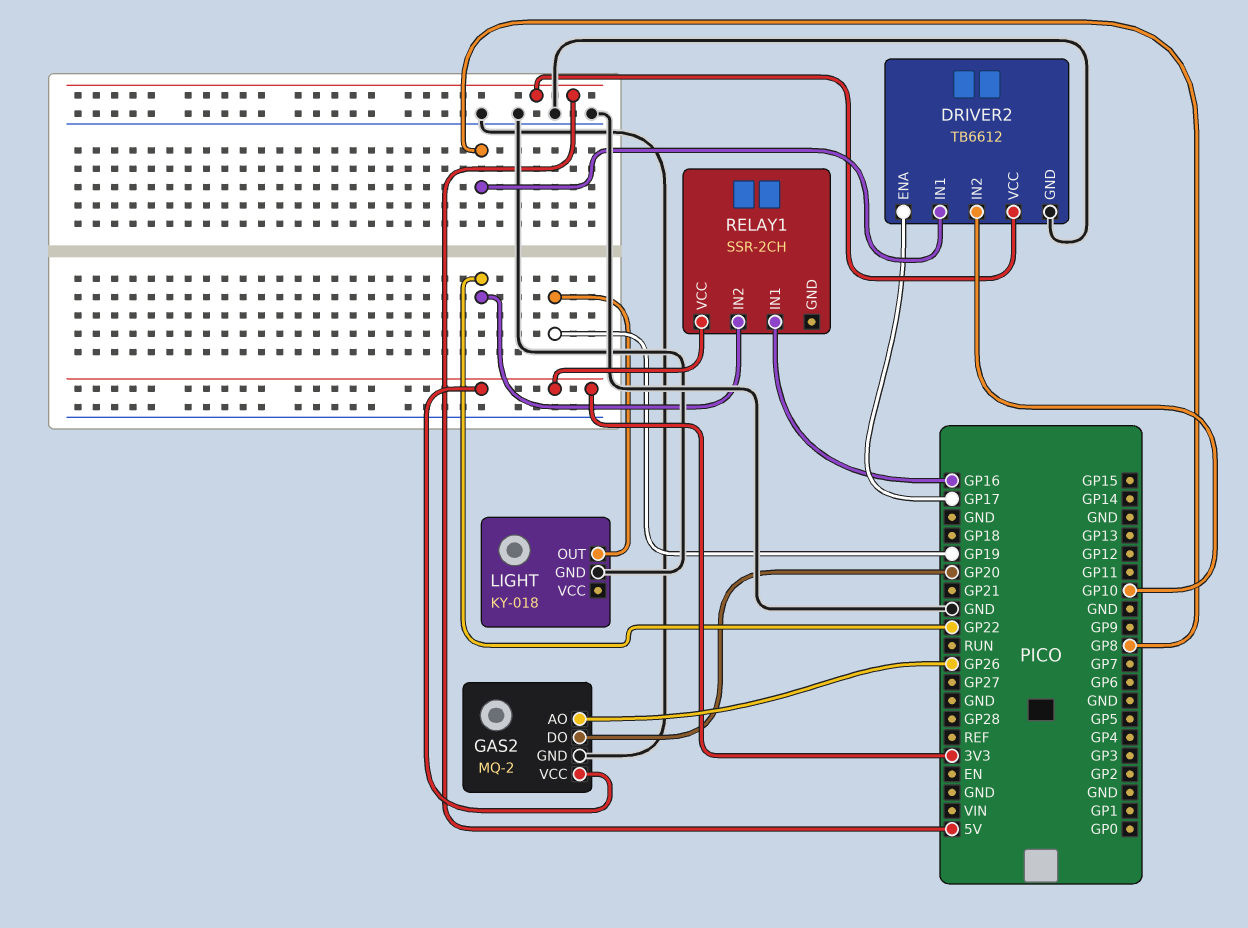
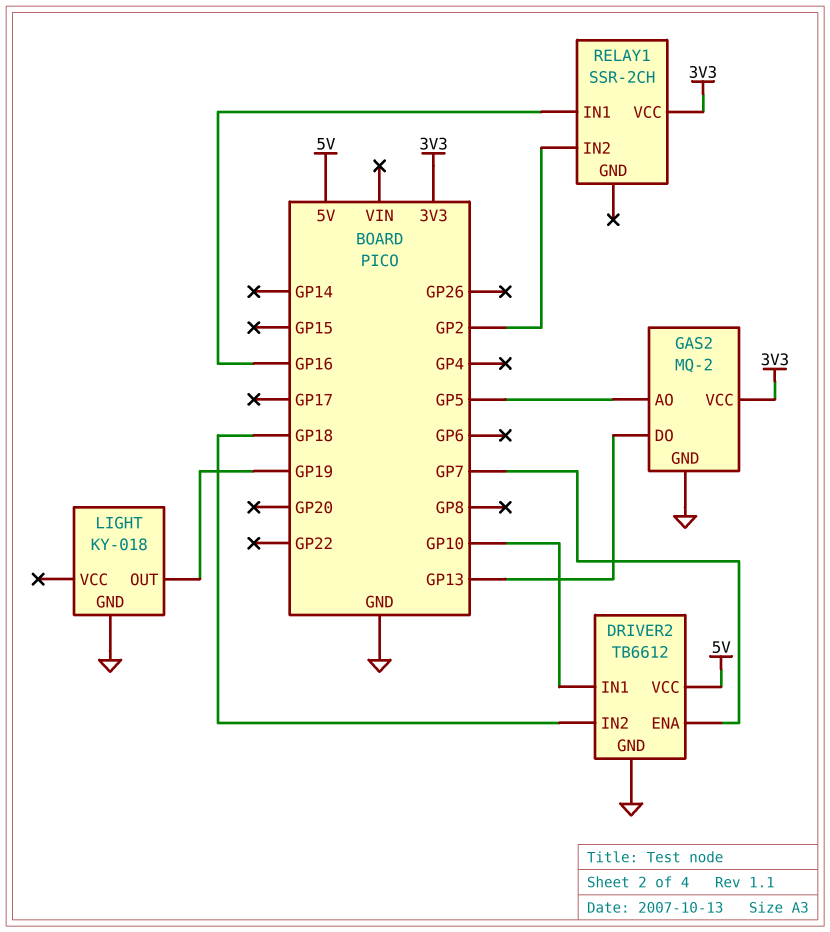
DRIVER2 pin ENA: GP17 -> GP7
DRIVER2 pin IN1: GP8 -> GP10
DRIVER2 pin IN2: GP10 -> GP18
GAS2 pin AO: GP26 -> GP5
GAS2 pin DO: GP20 -> GP13
RELAY1 pin IN2: GP22 -> GP2

